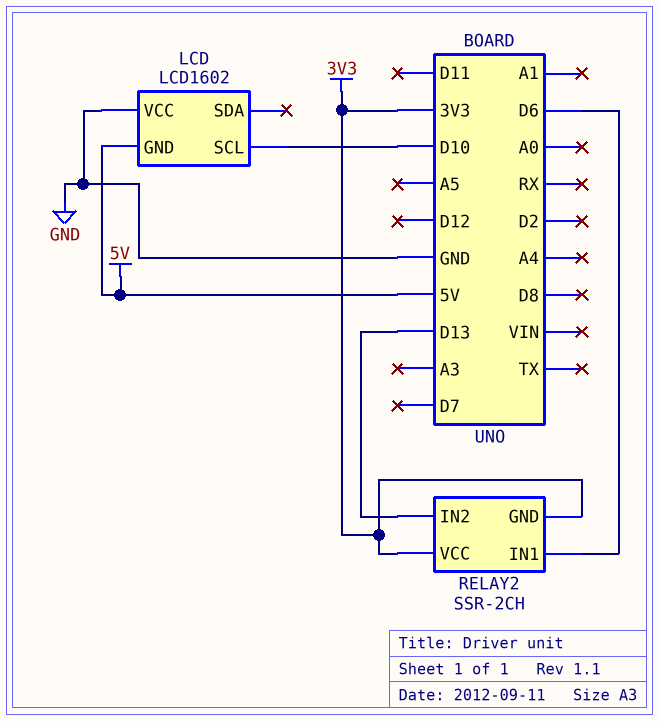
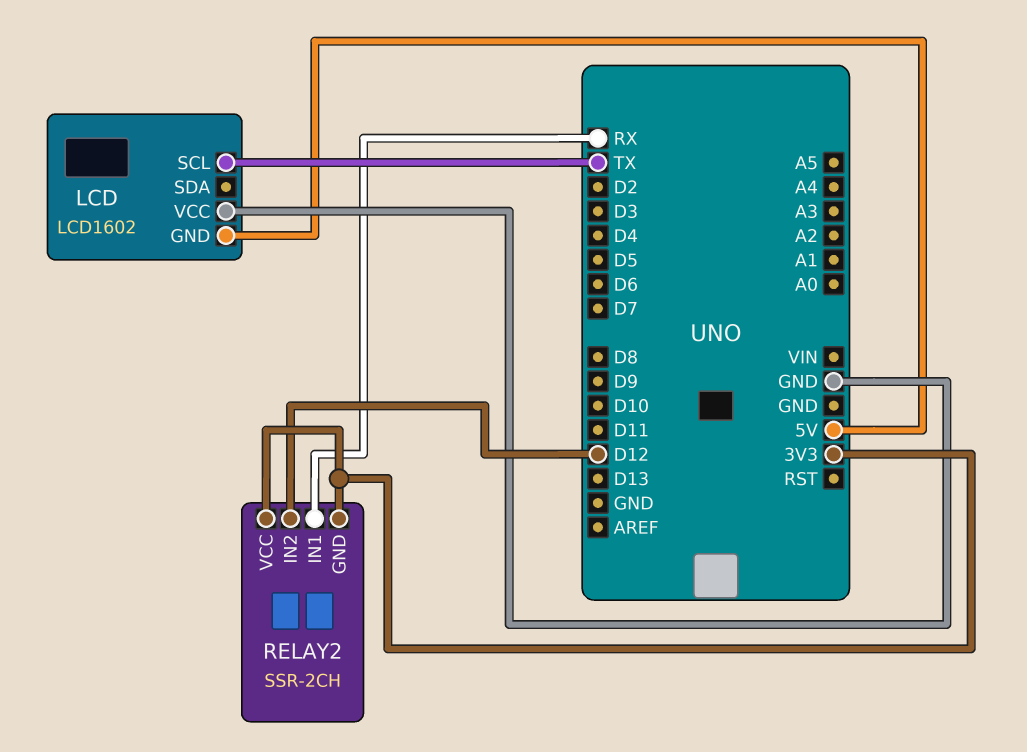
LCD pin SCL: D10 -> TX
RELAY2 pin IN1: D6 -> RX
RELAY2 pin IN2: D13 -> D12

